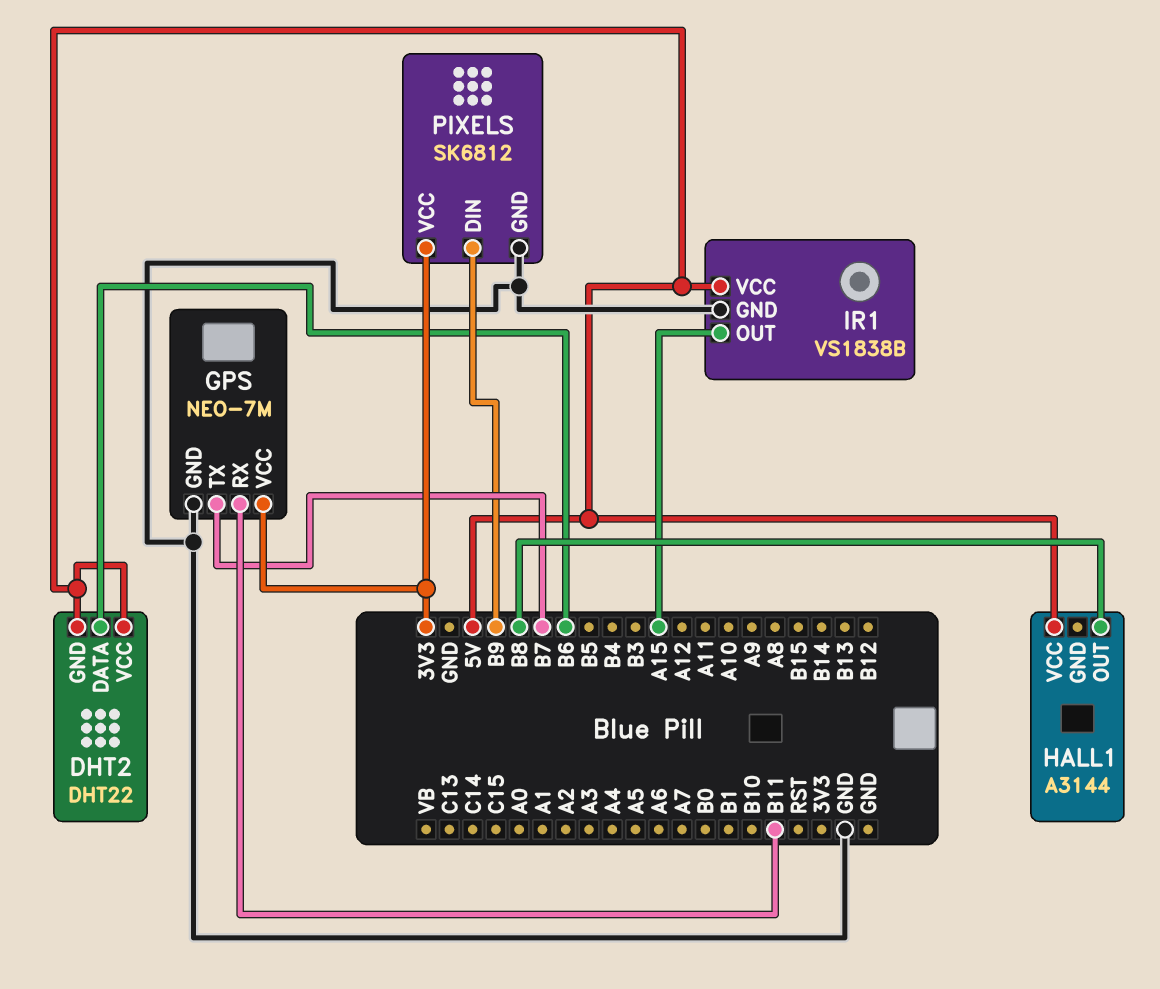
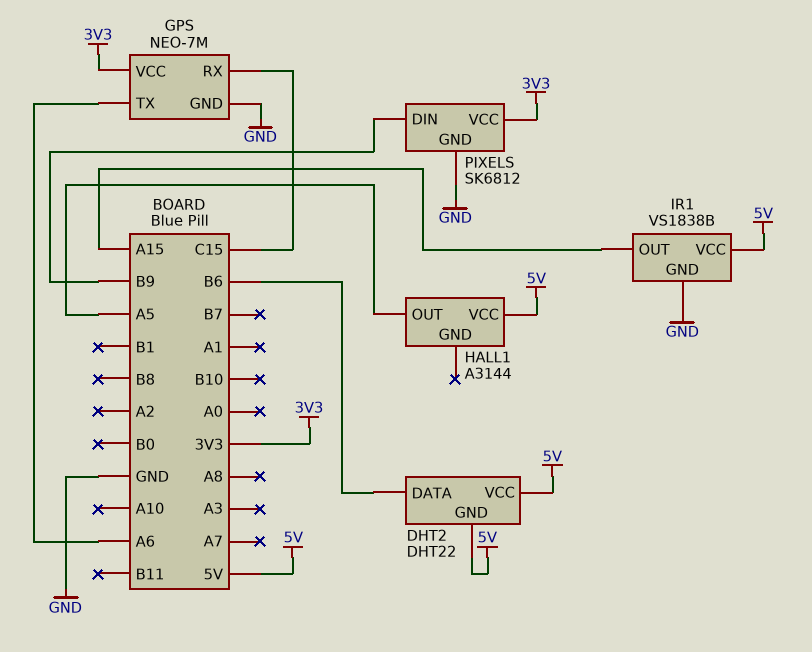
GPS pin RX: B11 -> C15
GPS pin TX: B7 -> A6
HALL1 pin OUT: B8 -> A5

